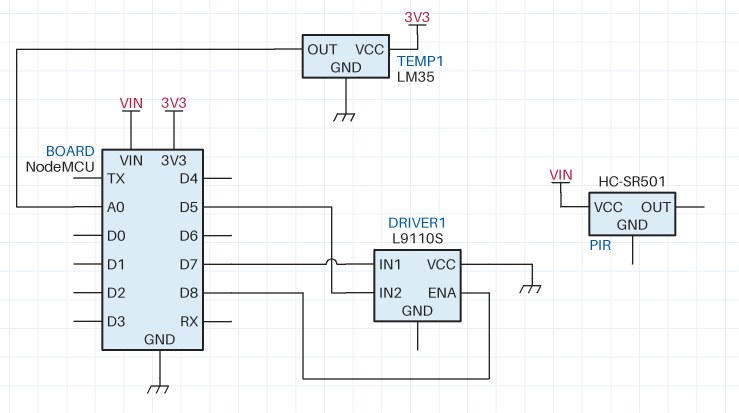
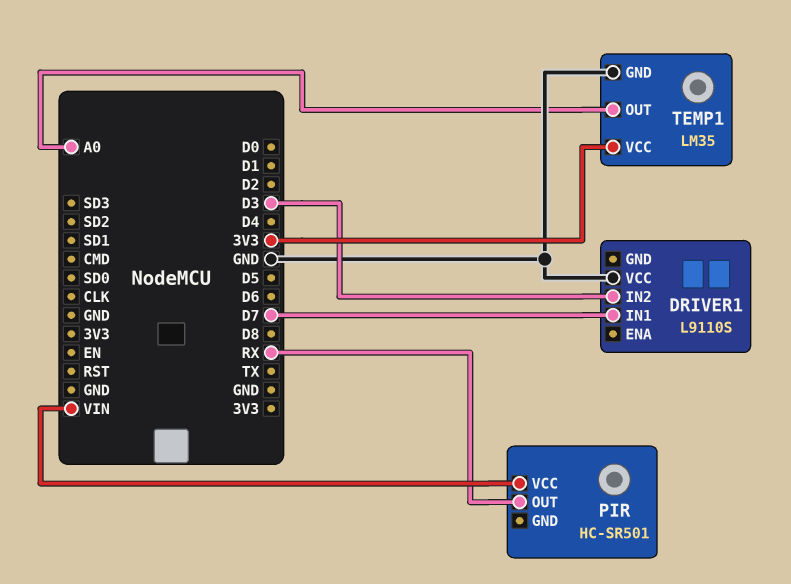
DRIVER1 pin ENA: D8 -> none
DRIVER1 pin IN2: D5 -> D3
PIR pin OUT: none -> RX

